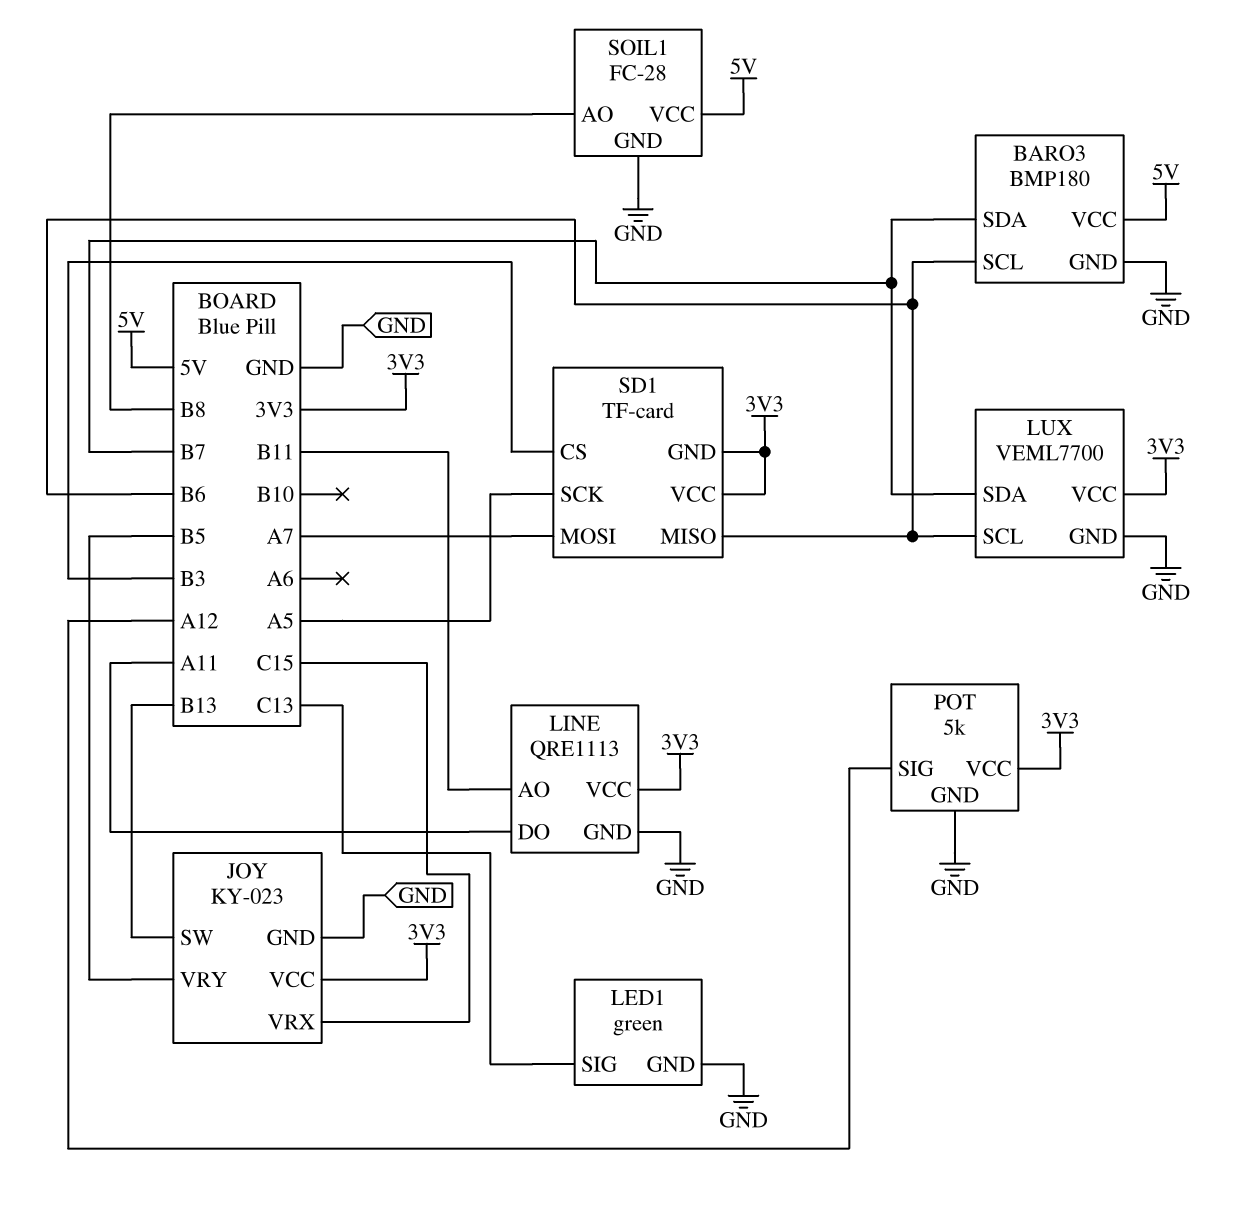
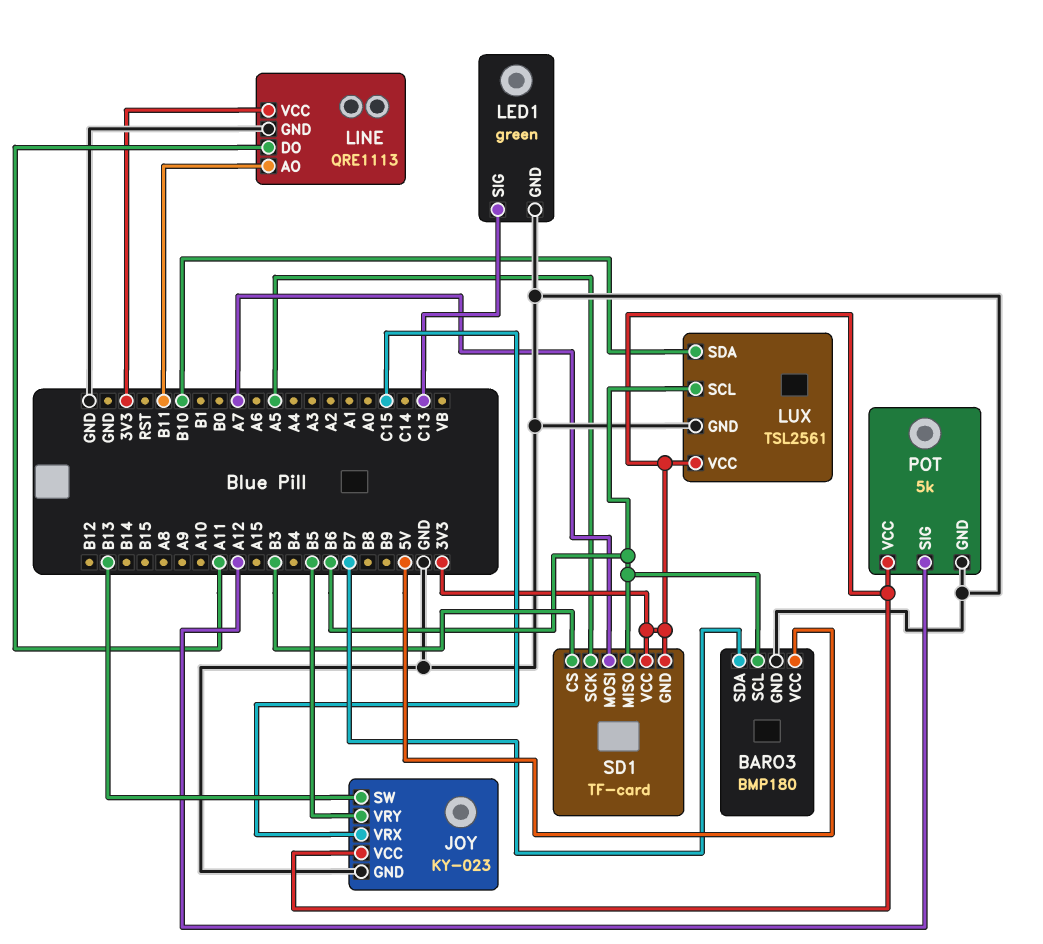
LUX: VEML7700 -> TSL2561
LUX pin SDA: B7 -> B10
SOIL1: FC-28 -> none
SOIL1 pin AO: B8 -> none
SOIL1 pin GND: GND -> none
SOIL1 pin VCC: 5V -> none

